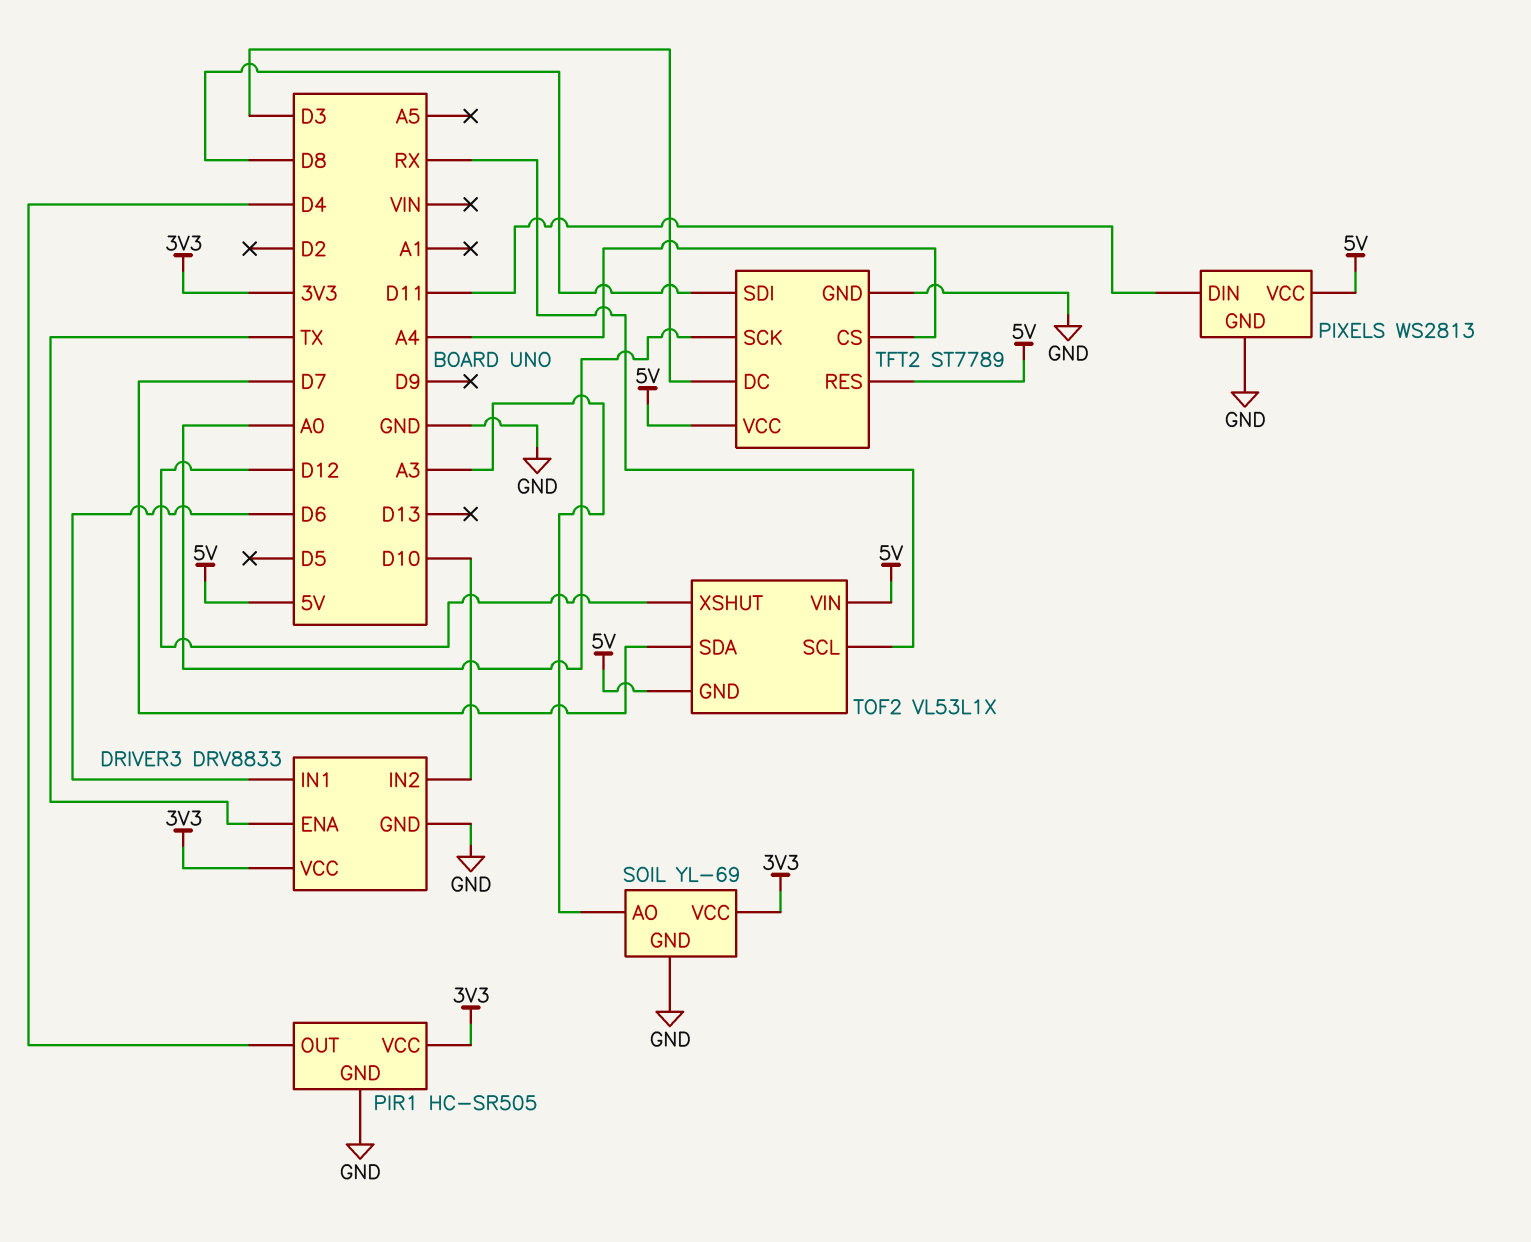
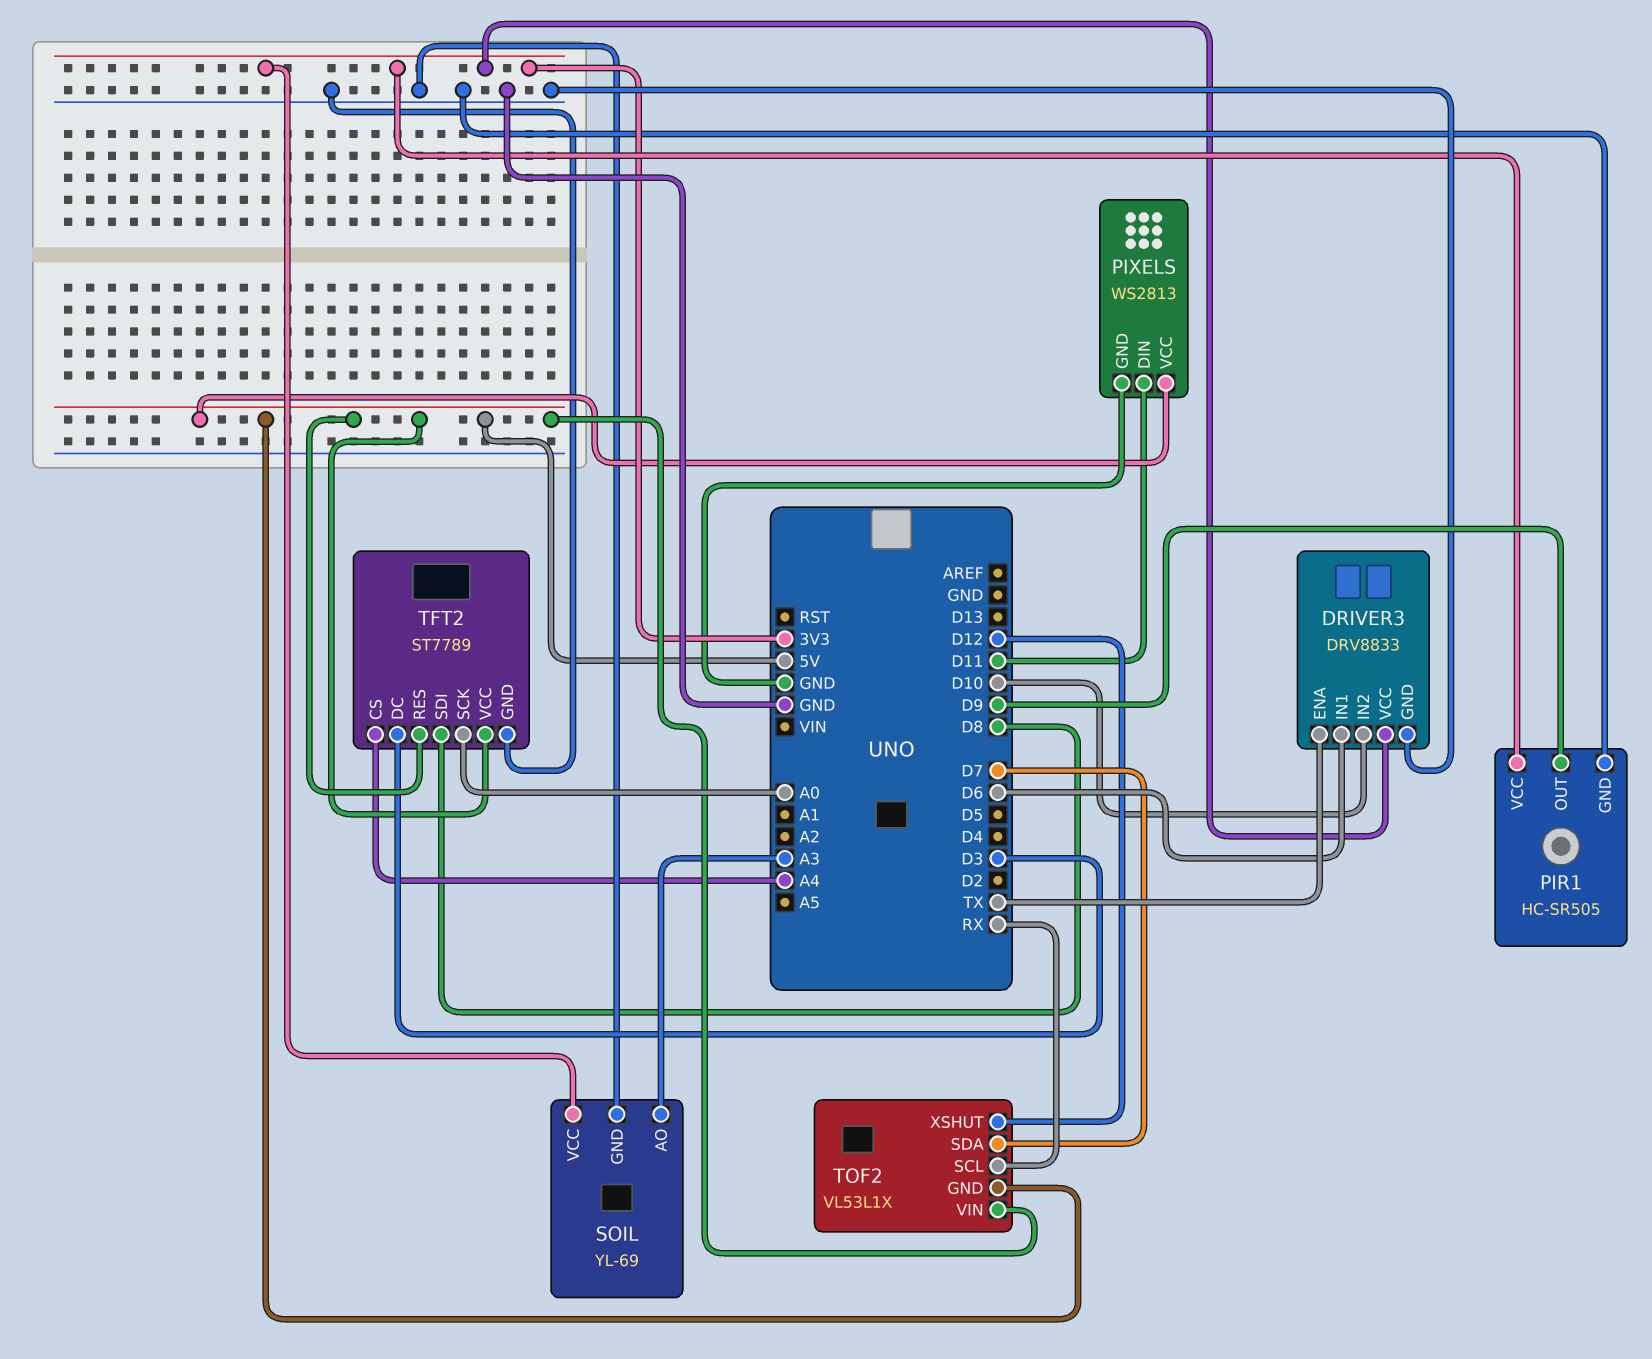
PIR1 pin OUT: D4 -> D9

